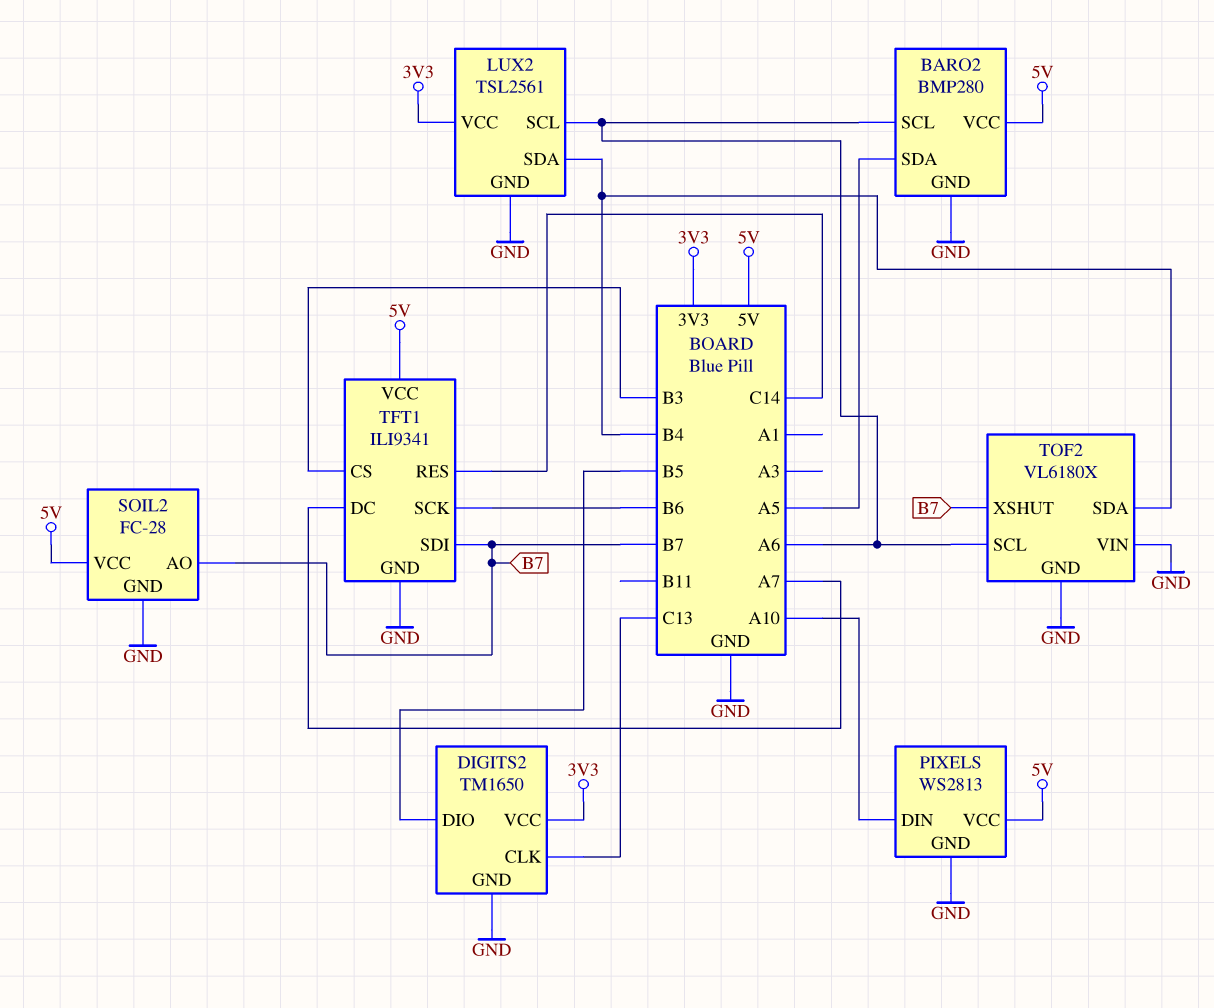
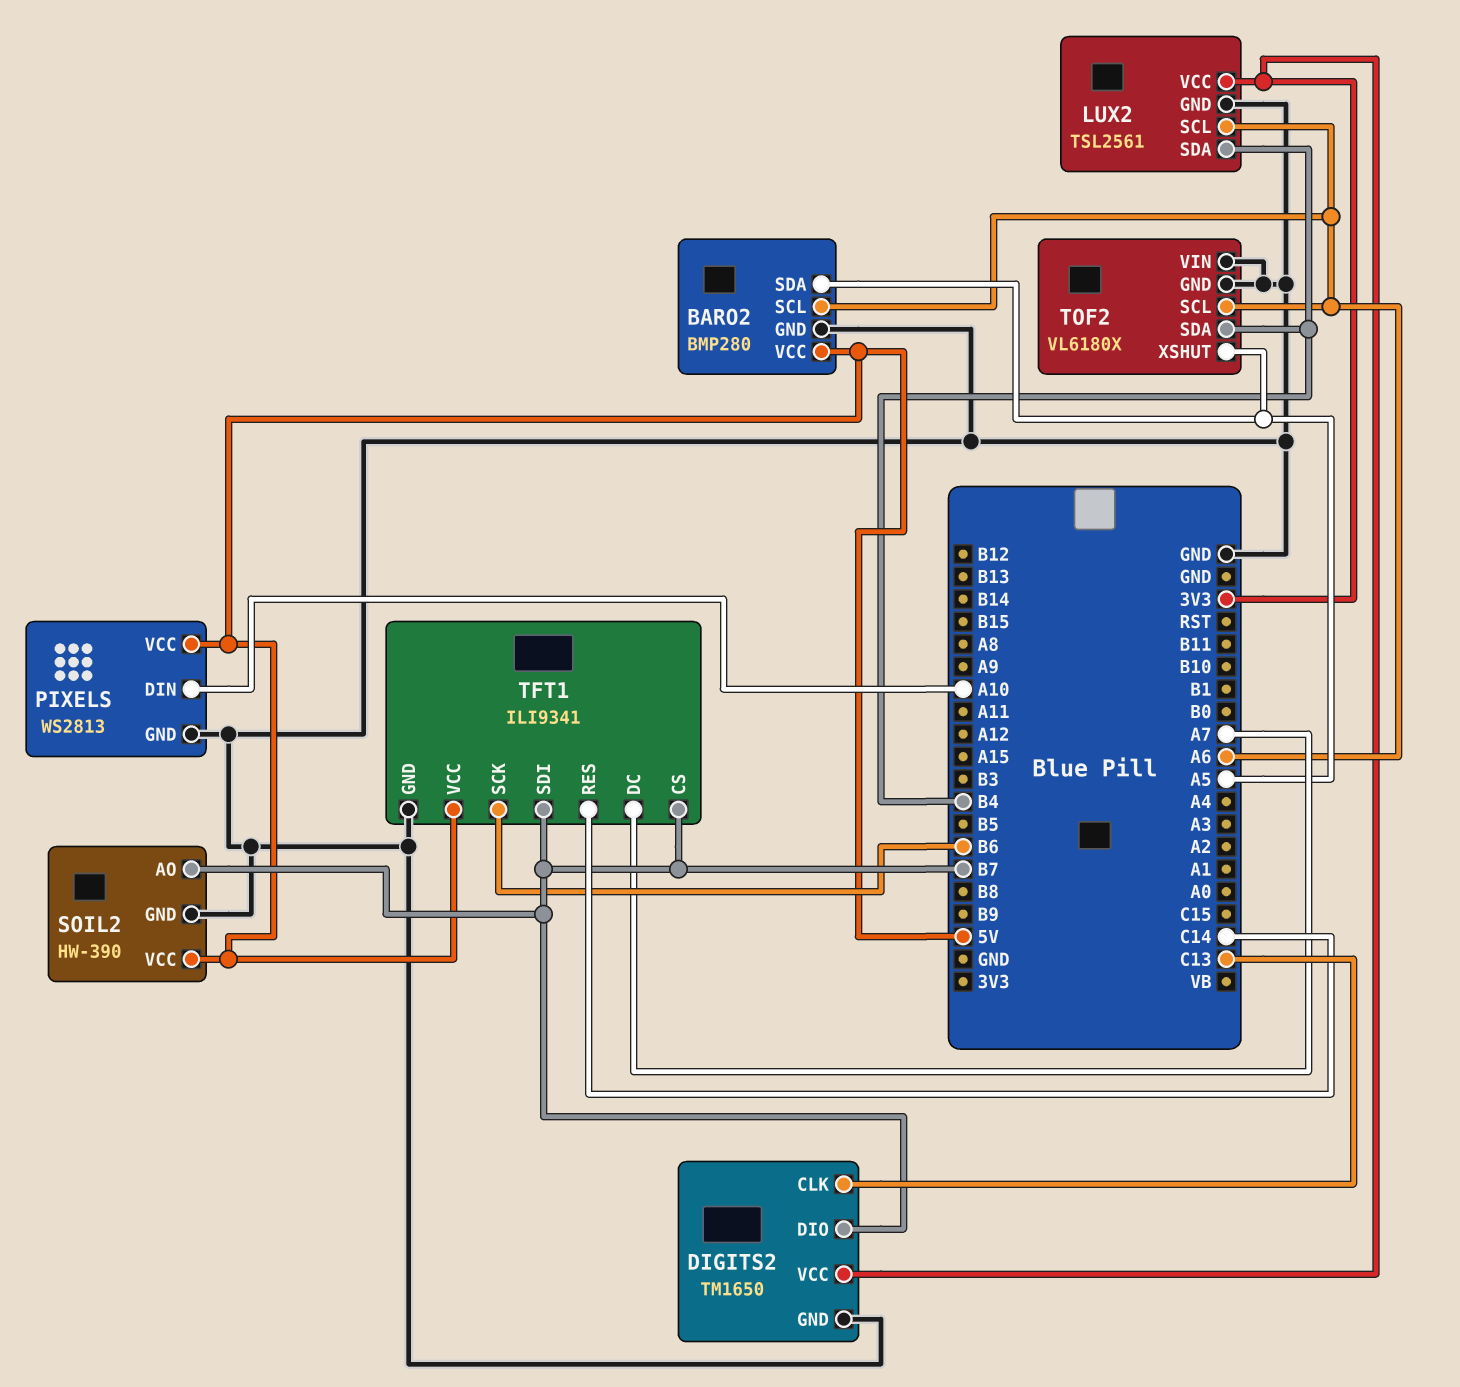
DIGITS2 pin DIO: B5 -> B7
SOIL2: FC-28 -> HW-390
TFT1 pin CS: B3 -> B7
TOF2 pin XSHUT: B7 -> A5

